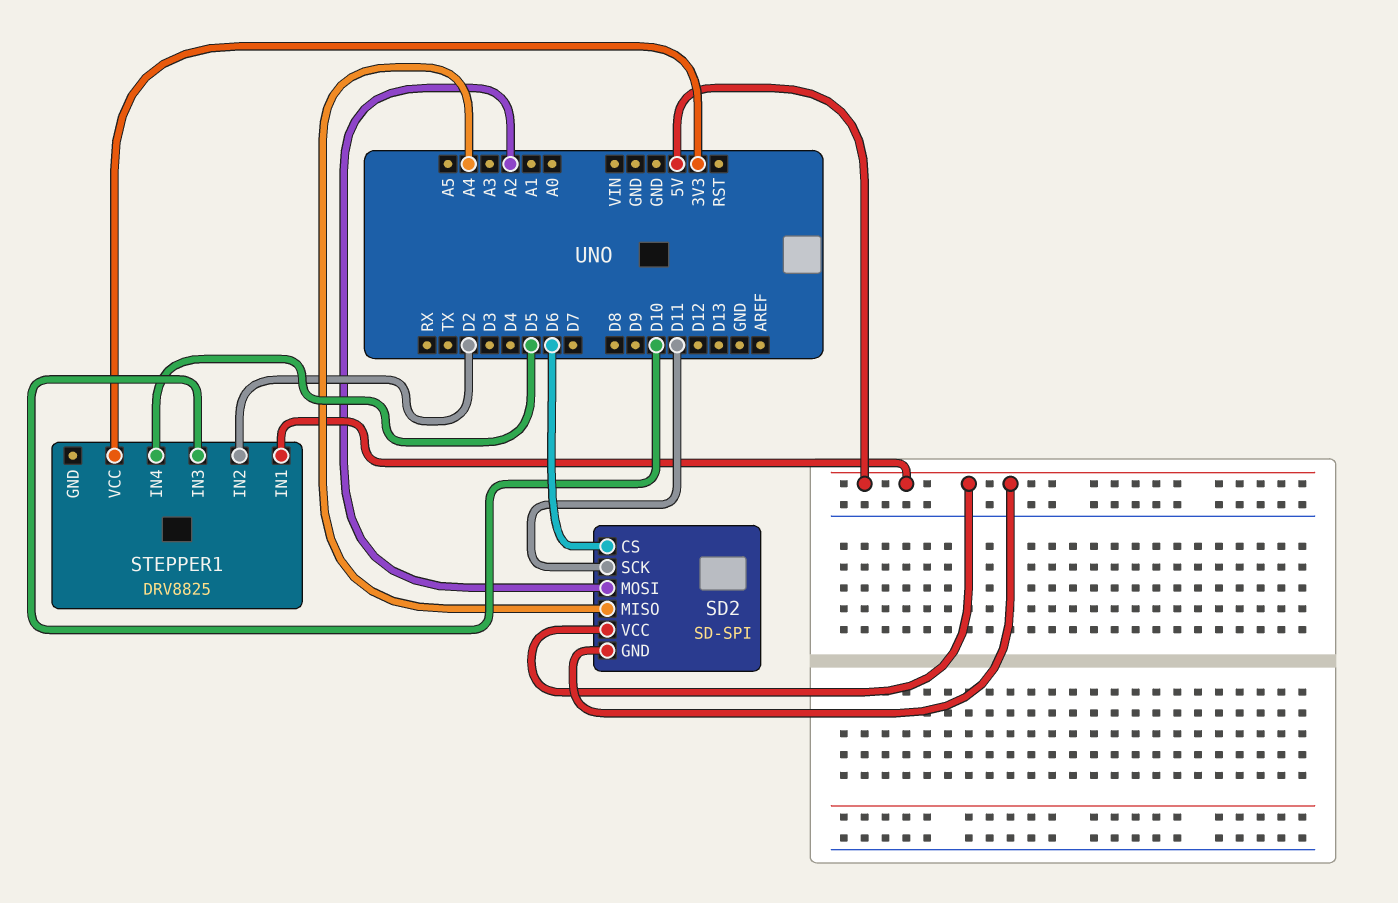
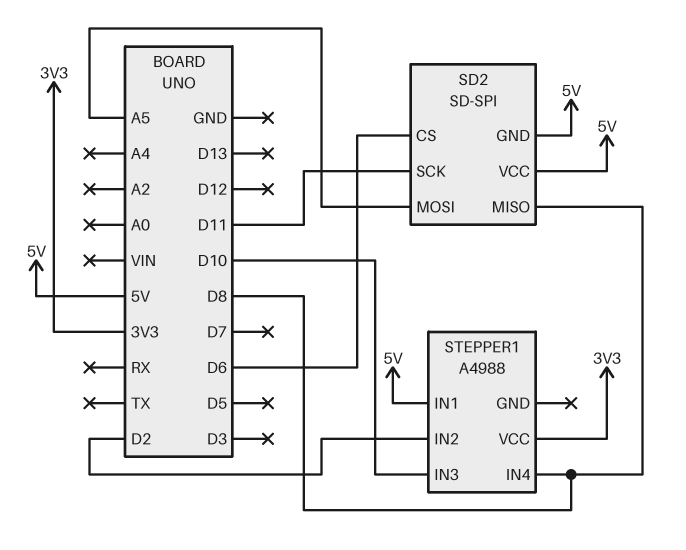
SD2 pin MISO: A4 -> D8
SD2 pin MOSI: A2 -> A5
STEPPER1: DRV8825 -> A4988
STEPPER1 pin IN4: D5 -> D8

